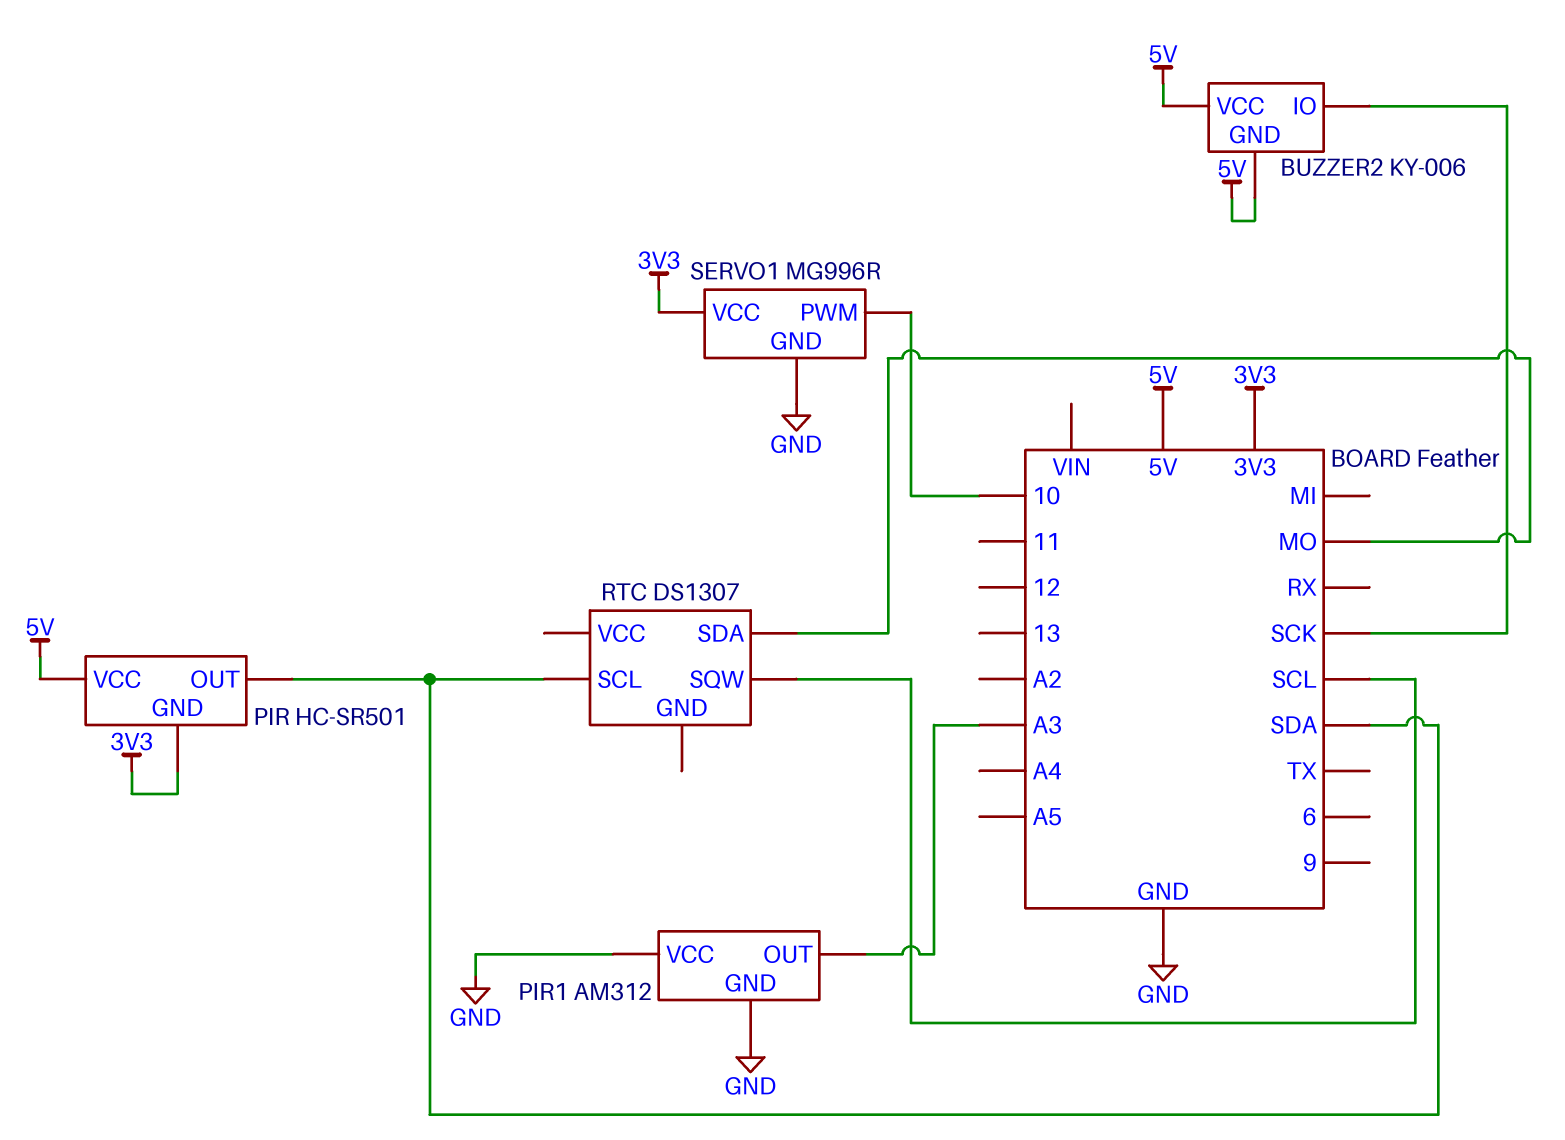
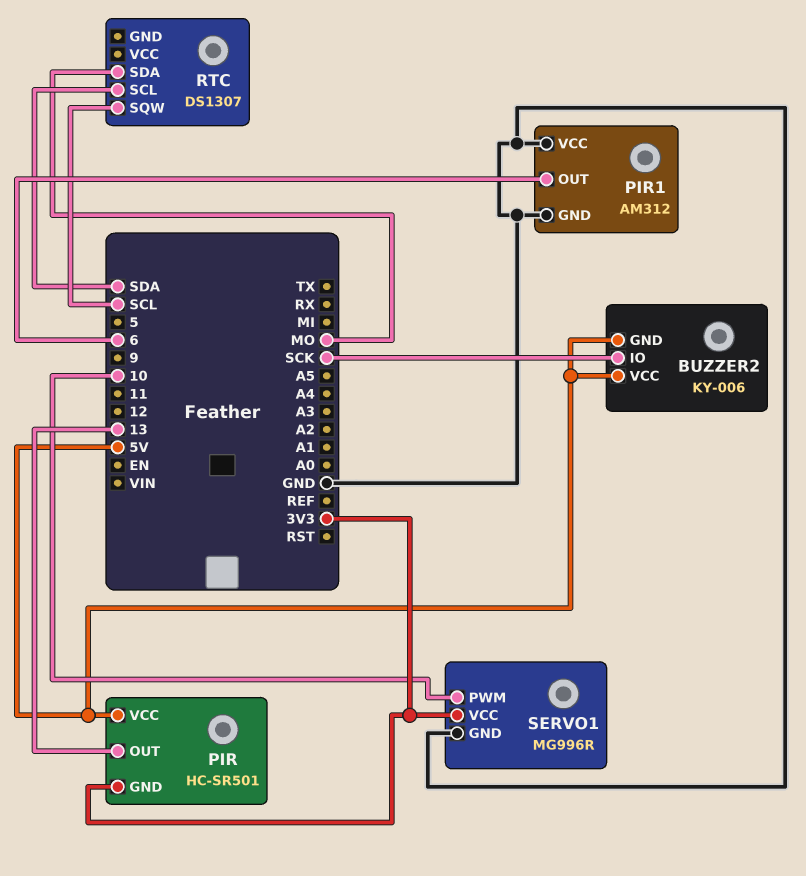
PIR pin OUT: SDA -> 13
PIR1 pin OUT: A3 -> 6

